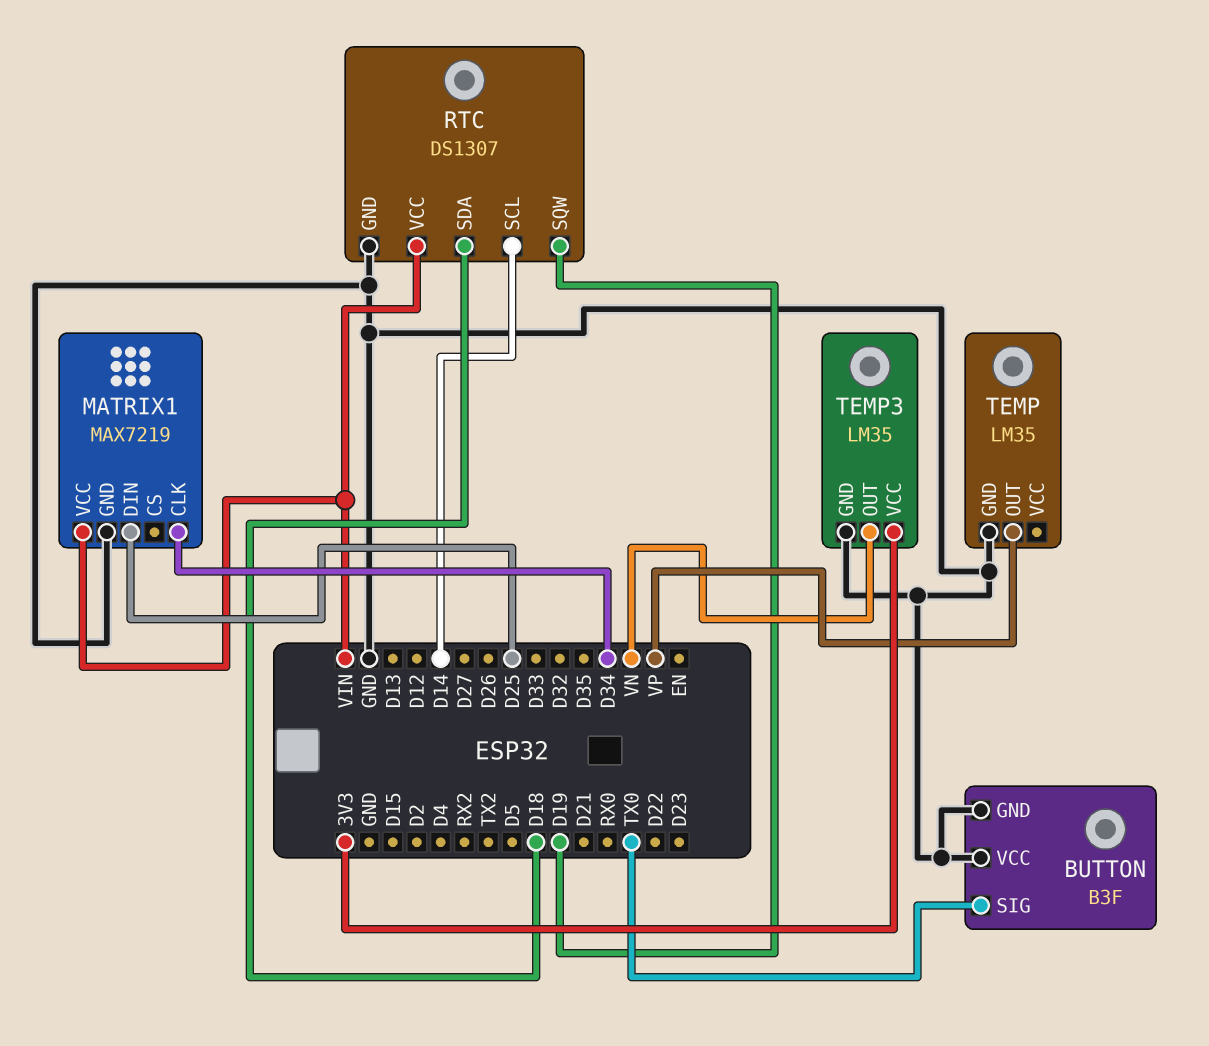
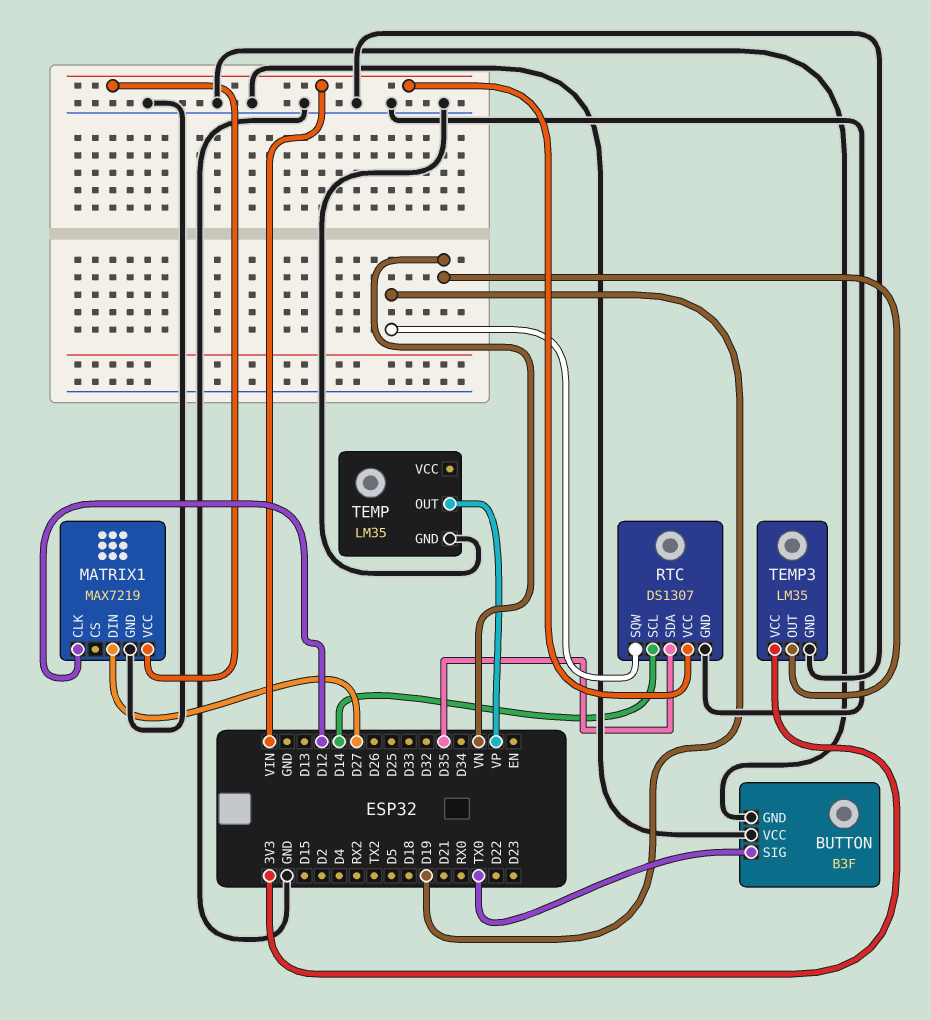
MATRIX1 pin CLK: D34 -> D12
MATRIX1 pin DIN: D25 -> D27
RTC pin SDA: D18 -> D35

